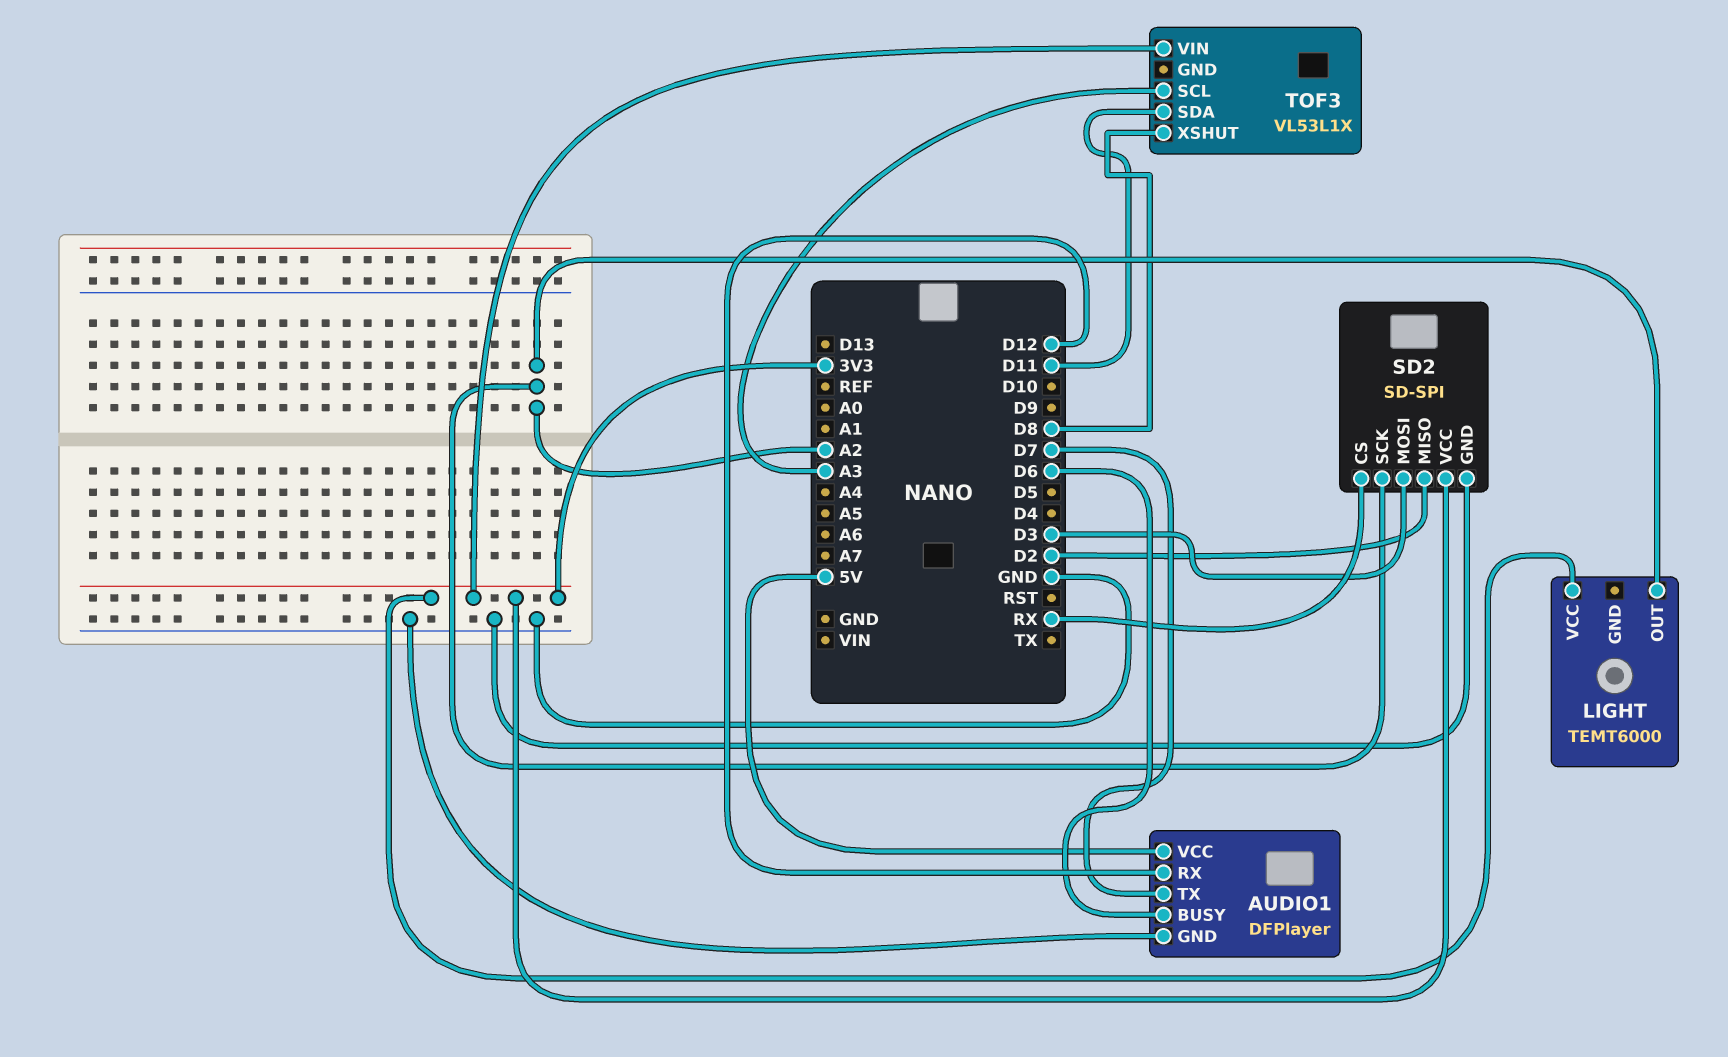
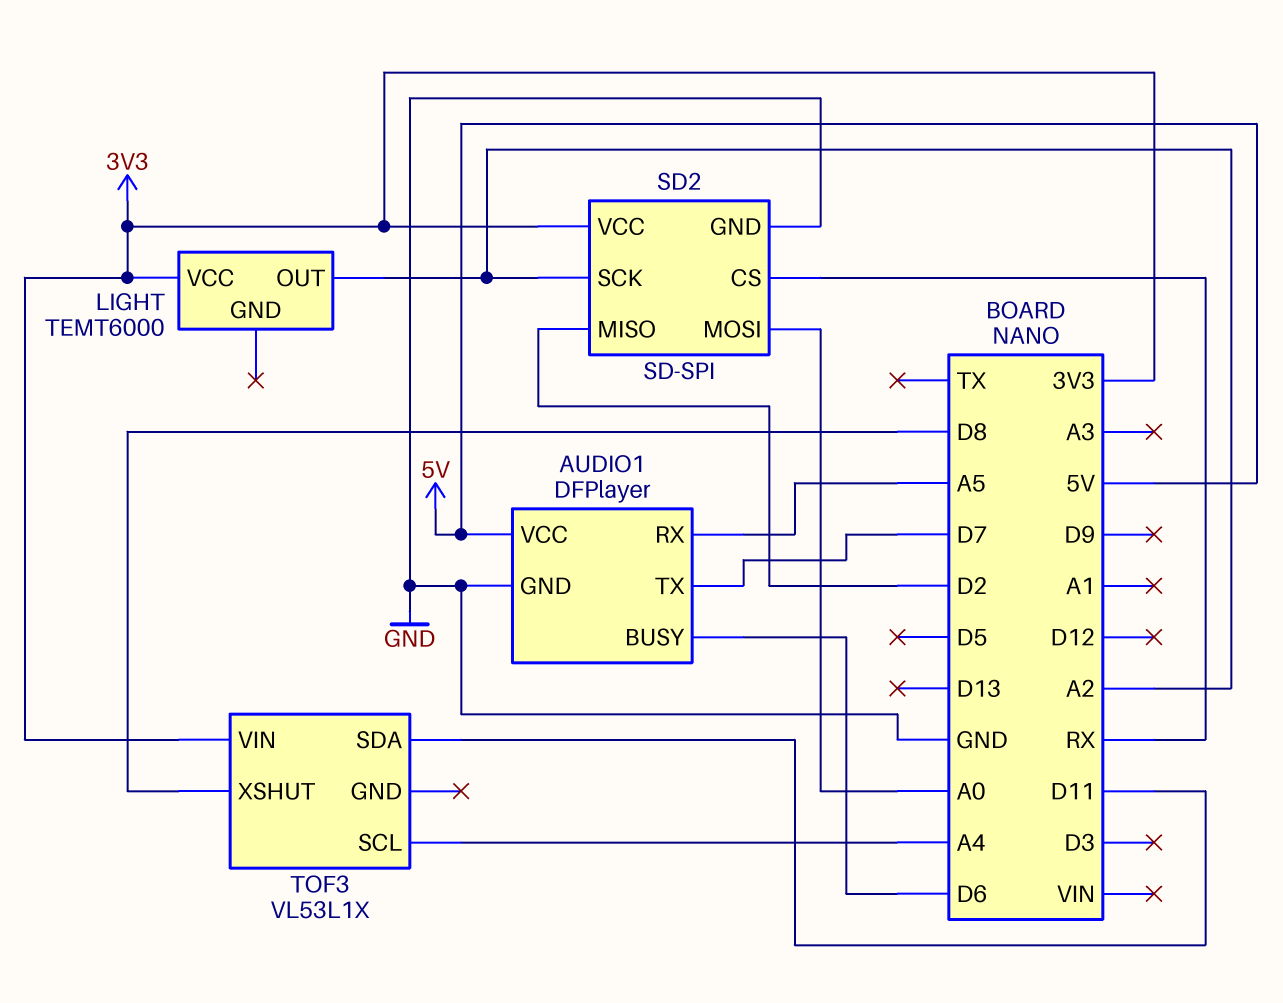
AUDIO1 pin RX: D12 -> A5
SD2 pin MOSI: D3 -> A0
TOF3 pin SCL: A3 -> A4

